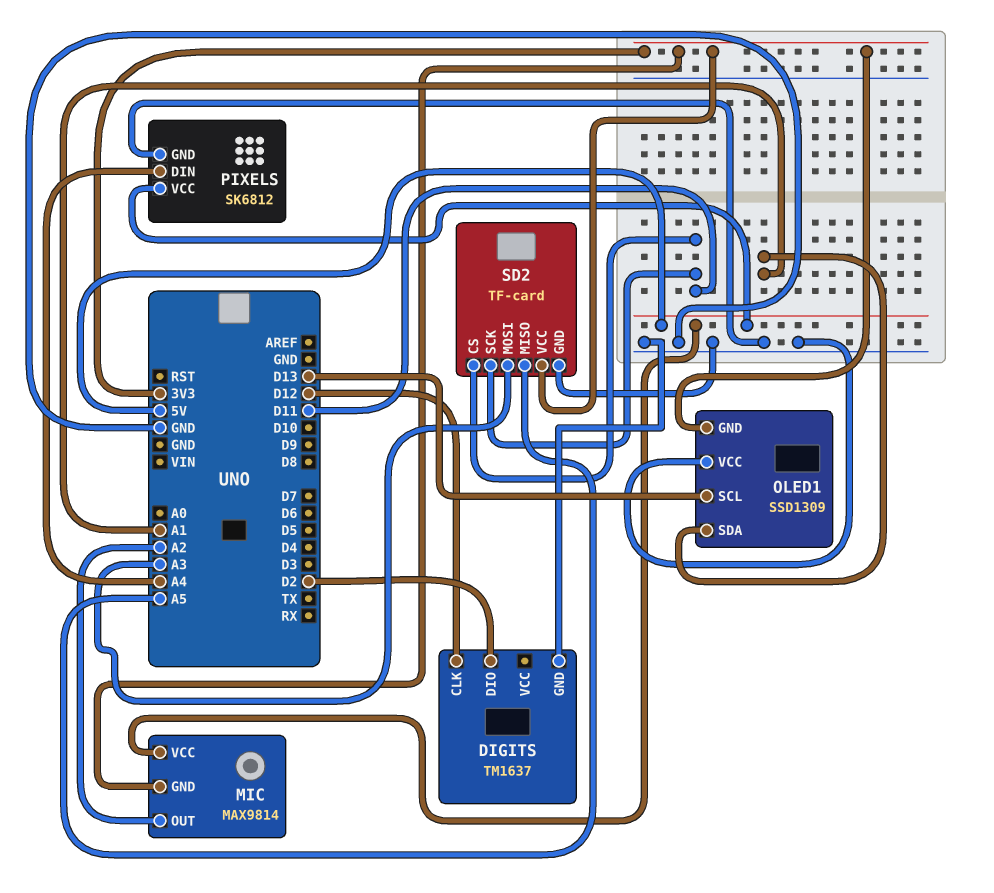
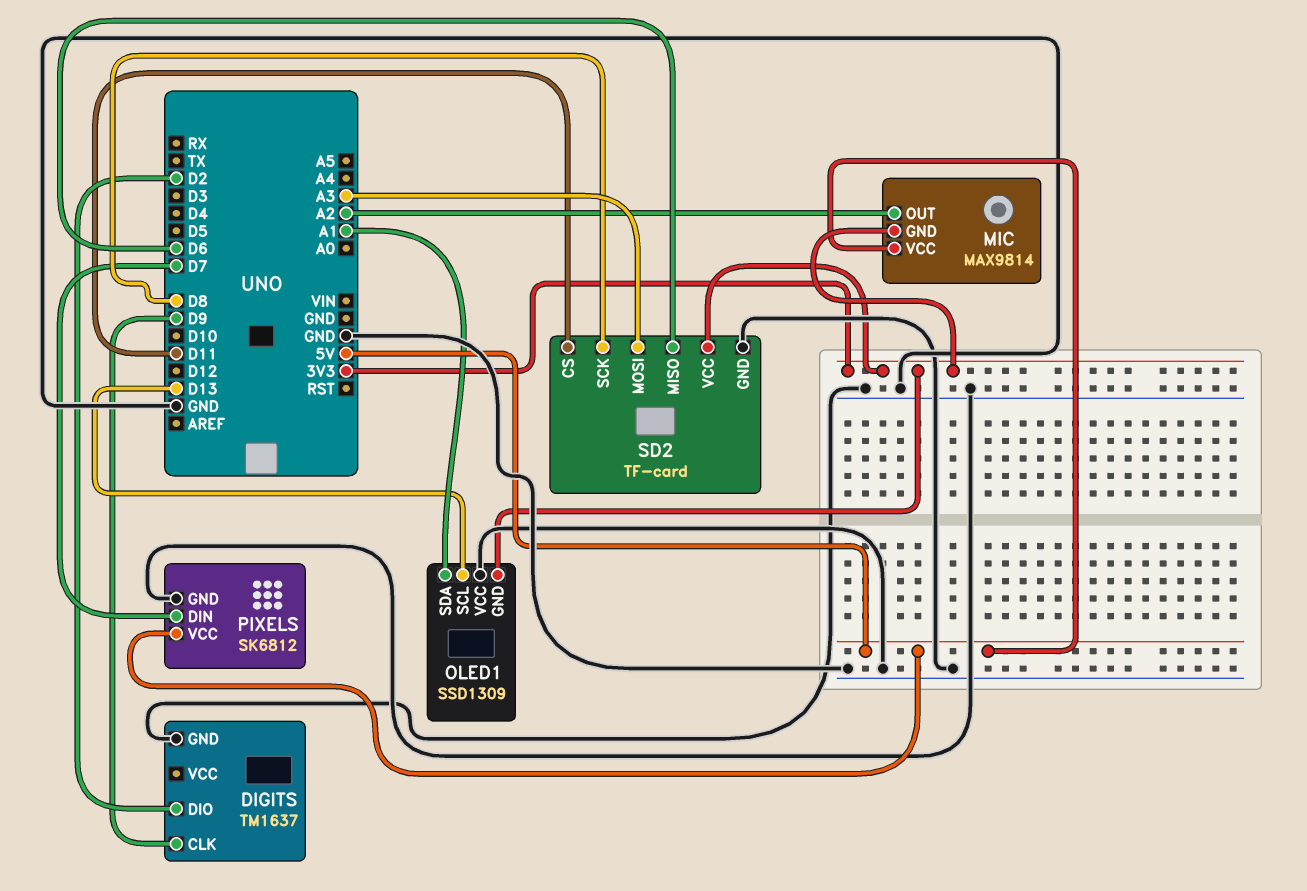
DIGITS pin CLK: D12 -> D9
PIXELS pin DIN: A4 -> D7
SD2 pin MISO: A5 -> D6
SD2 pin SCK: D11 -> D8

